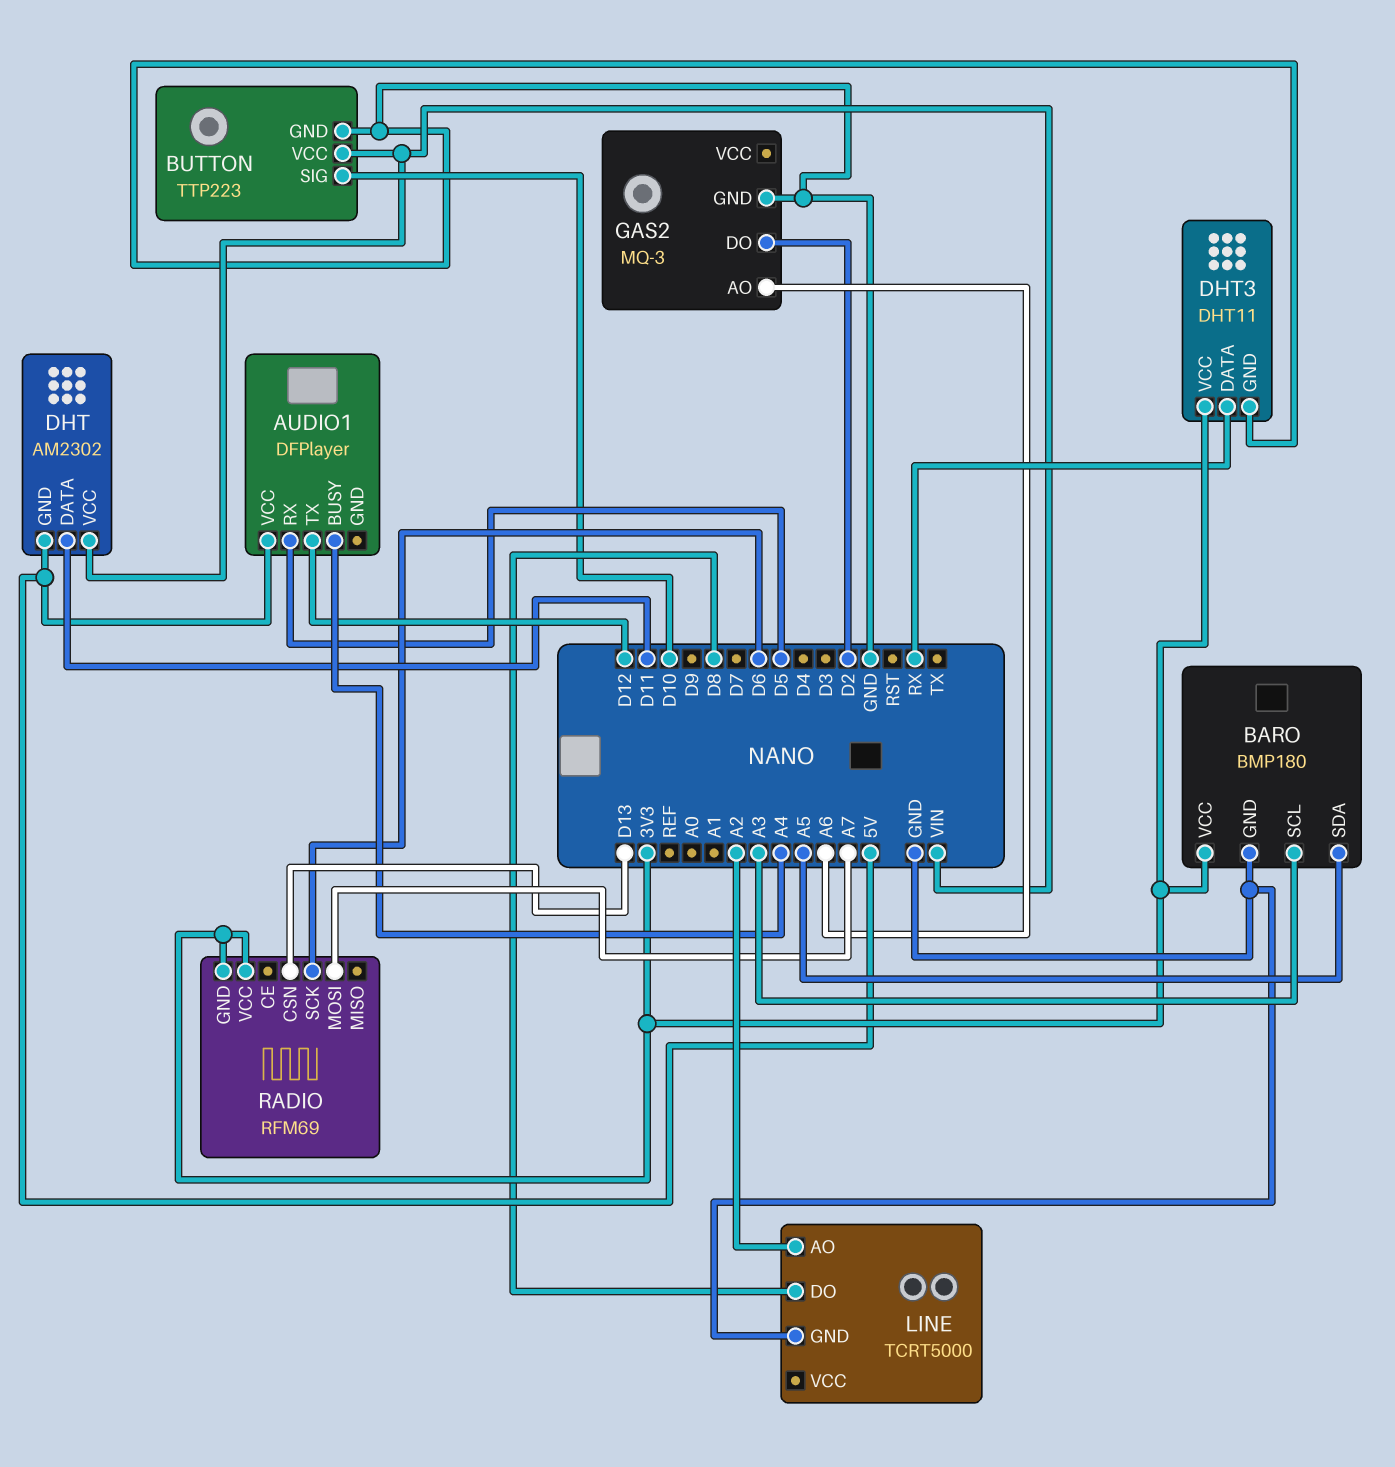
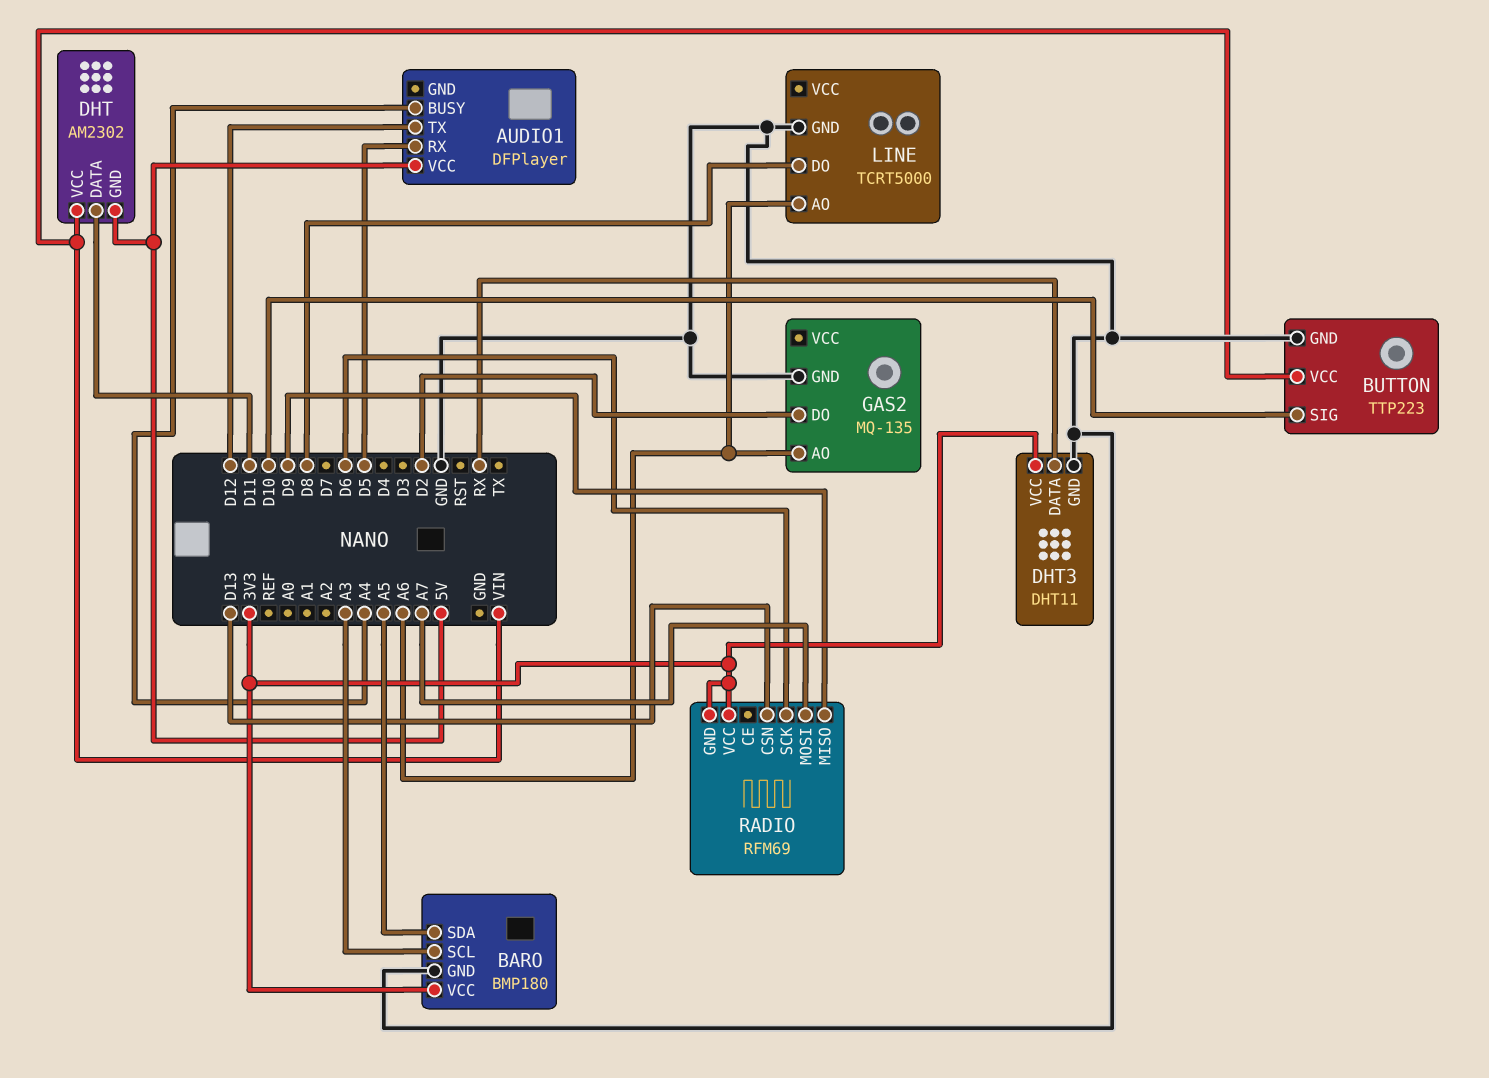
GAS2: MQ-3 -> MQ-135
LINE pin AO: A2 -> A6
RADIO pin MISO: none -> D9

